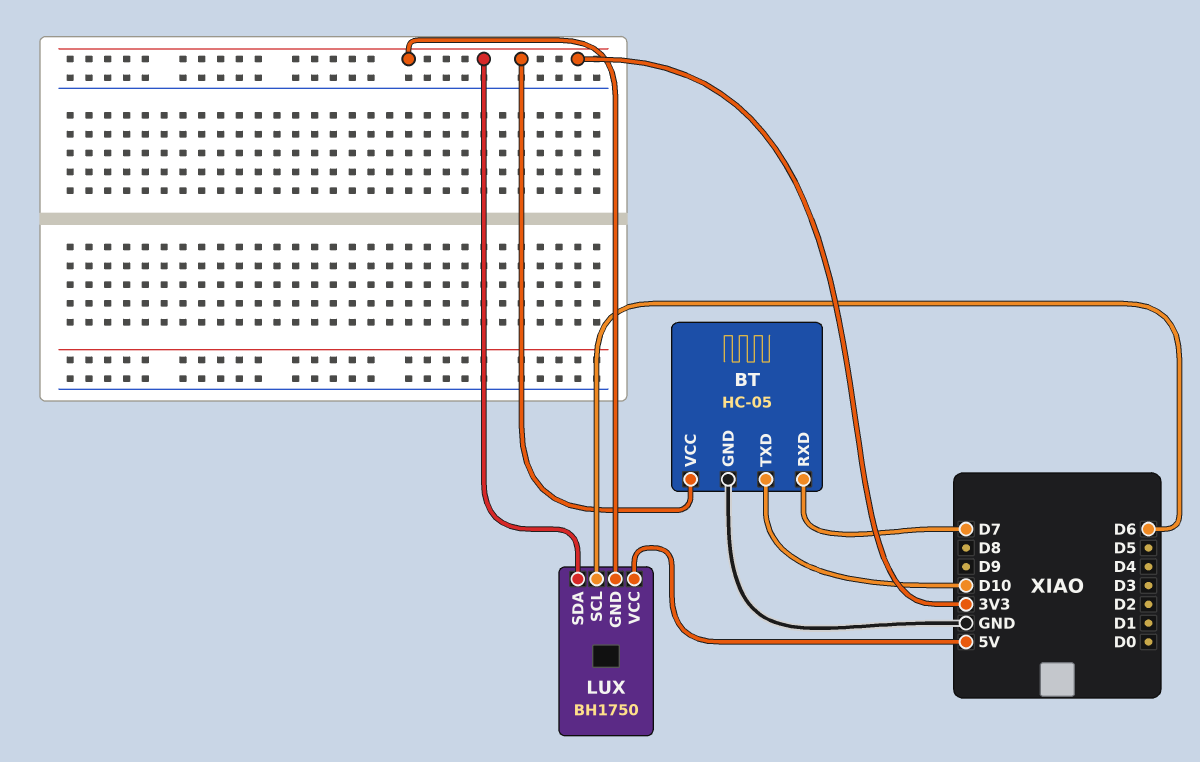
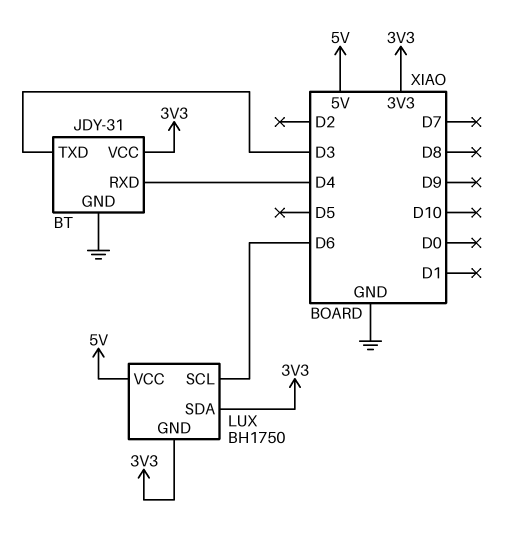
BT: HC-05 -> JDY-31
BT pin RXD: D7 -> D4
BT pin TXD: D10 -> D3

